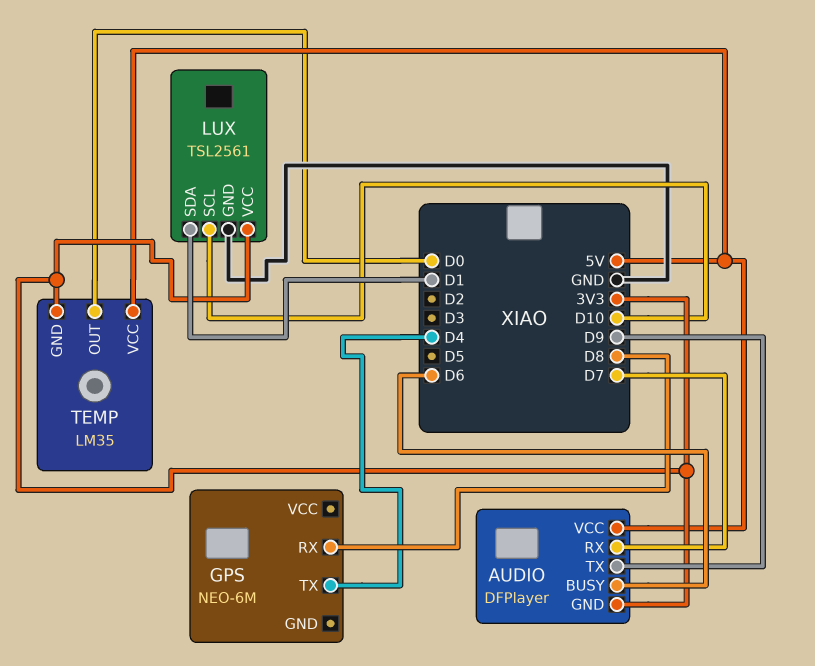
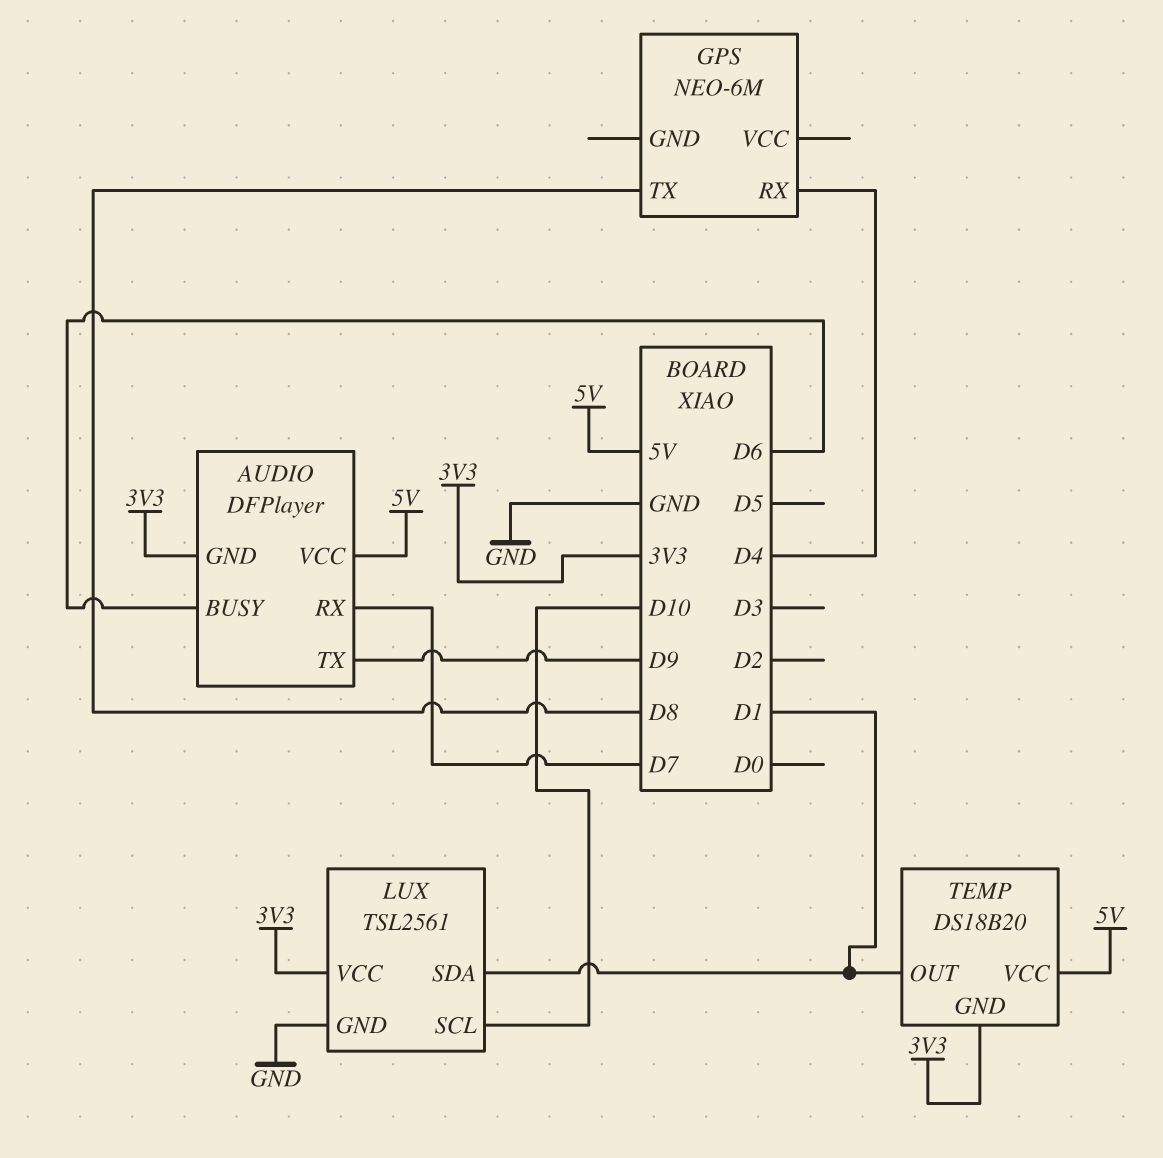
GPS pin RX: D8 -> D4
GPS pin TX: D4 -> D8
TEMP: LM35 -> DS18B20
TEMP pin OUT: D0 -> D1

